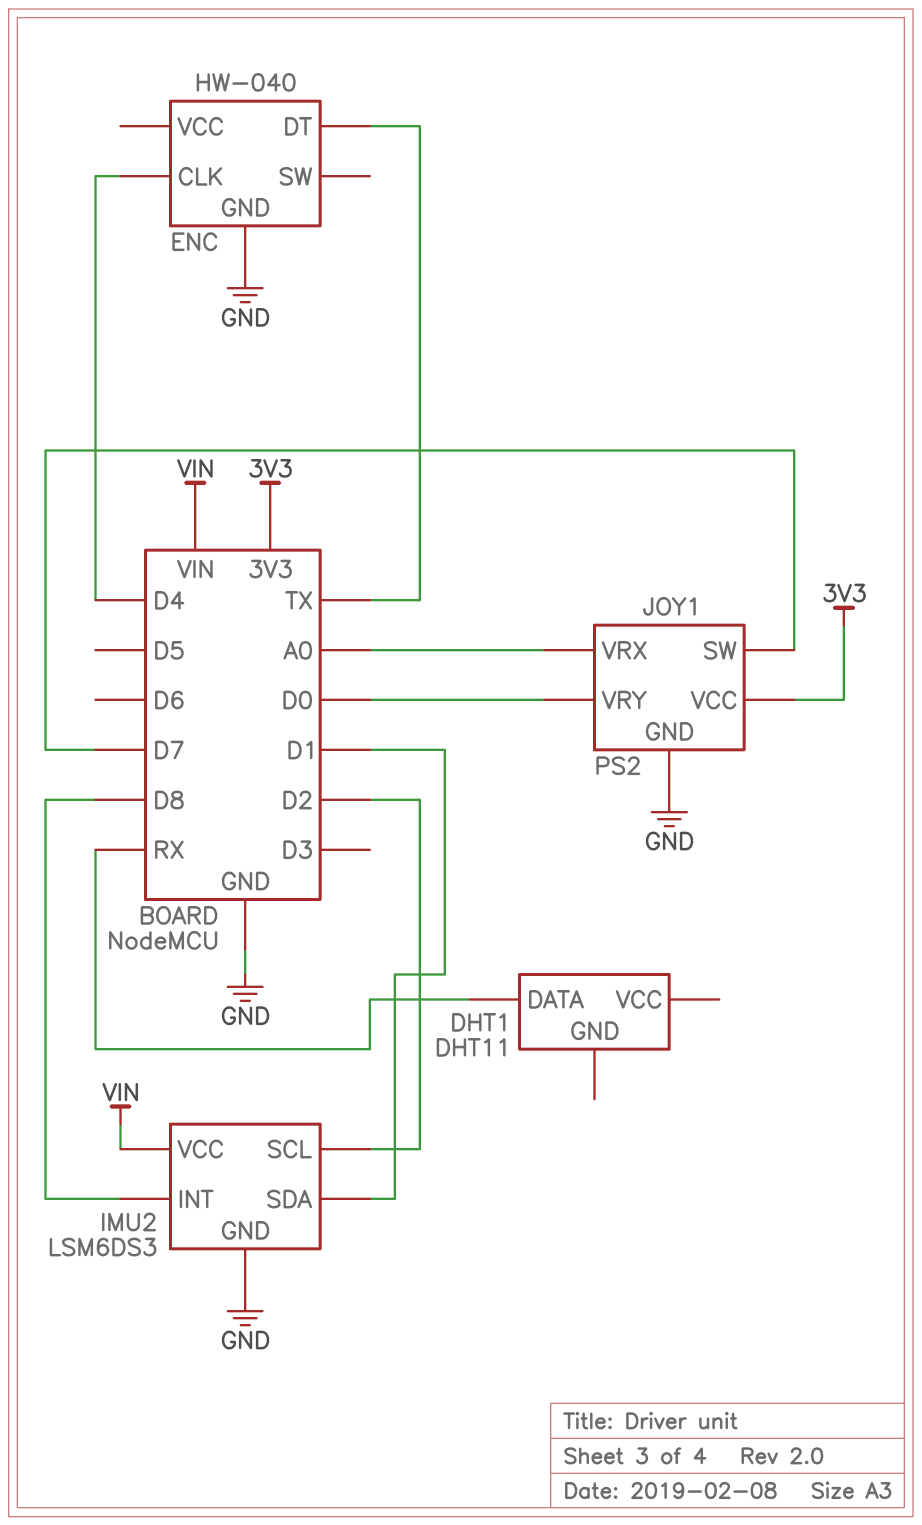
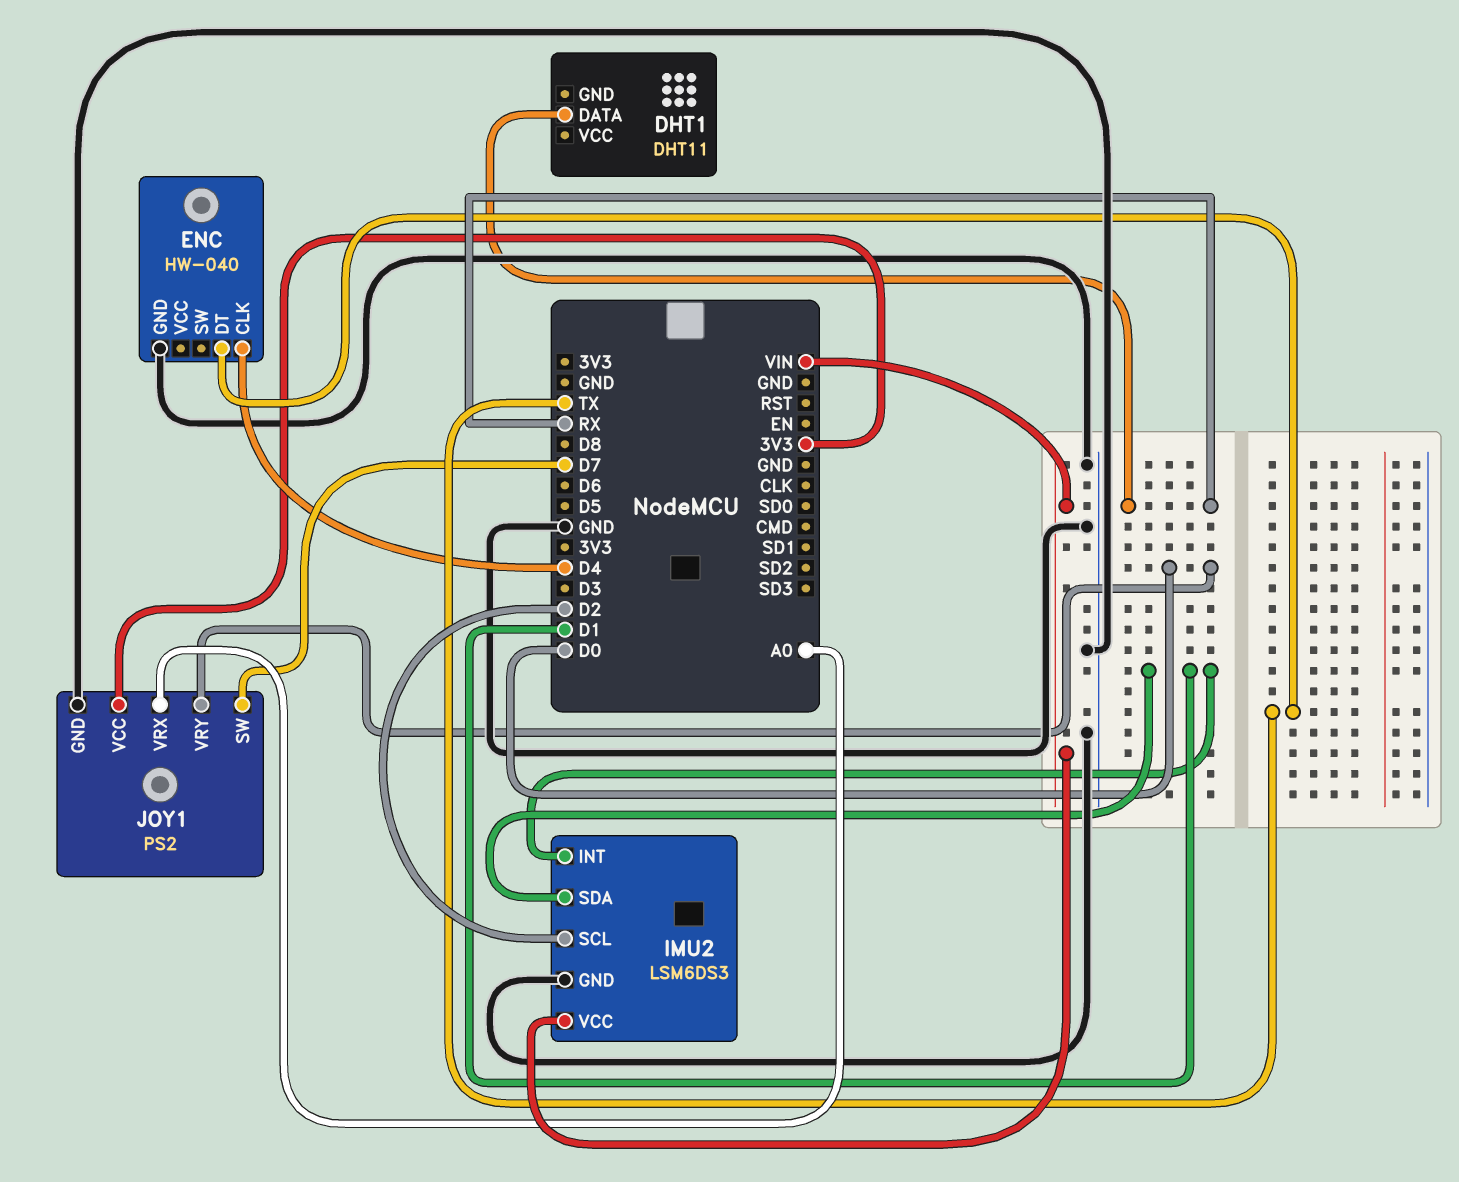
IMU2 pin INT: D8 -> D1

